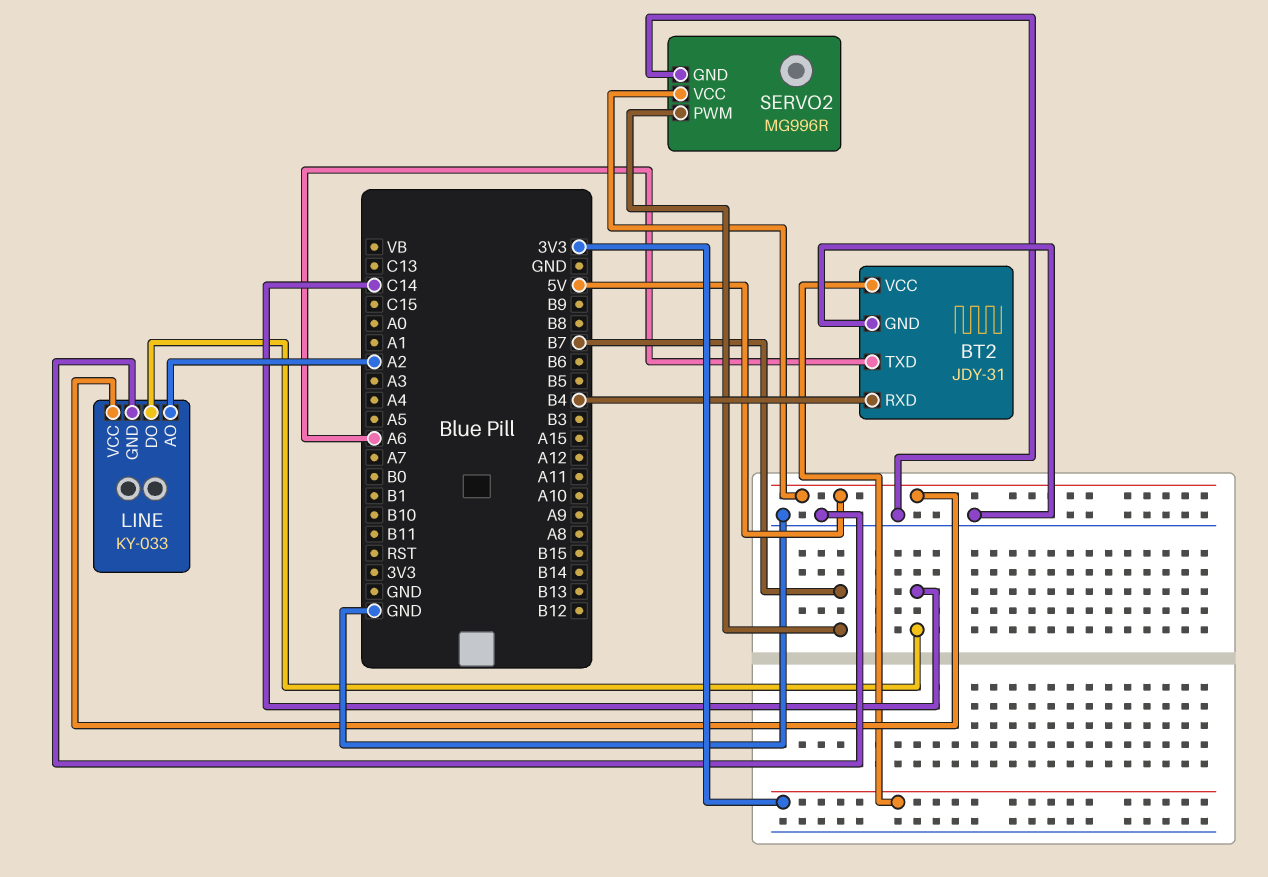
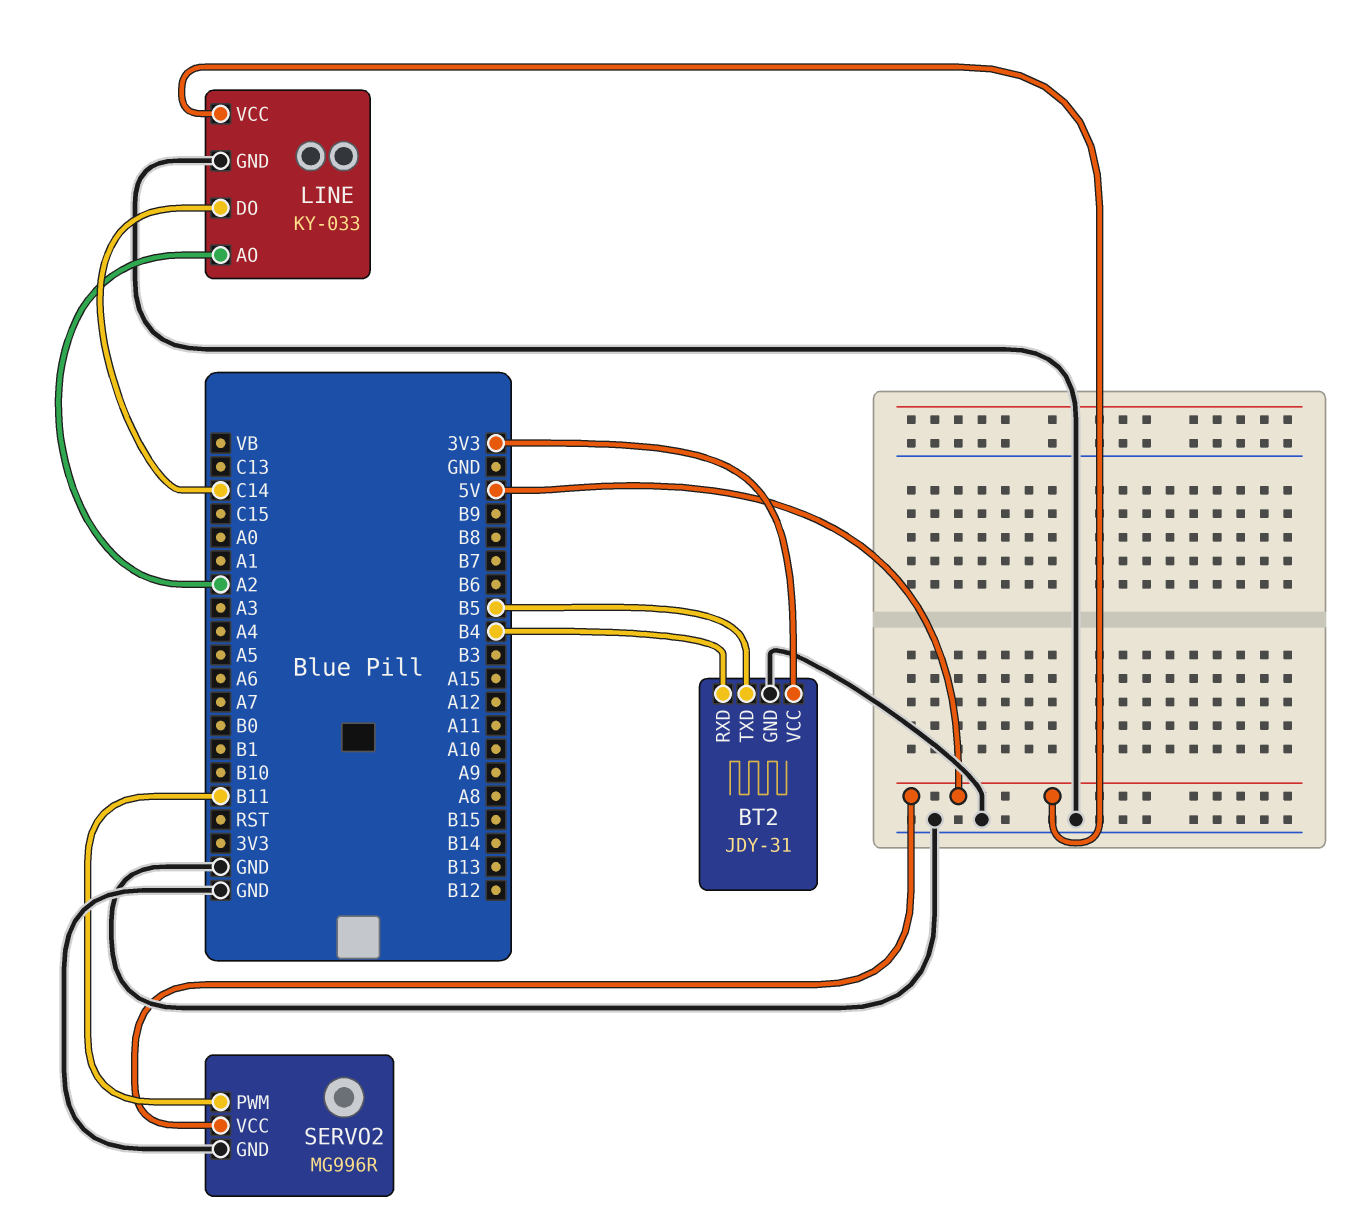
BT2 pin TXD: A6 -> B5
SERVO2 pin PWM: B7 -> B11

